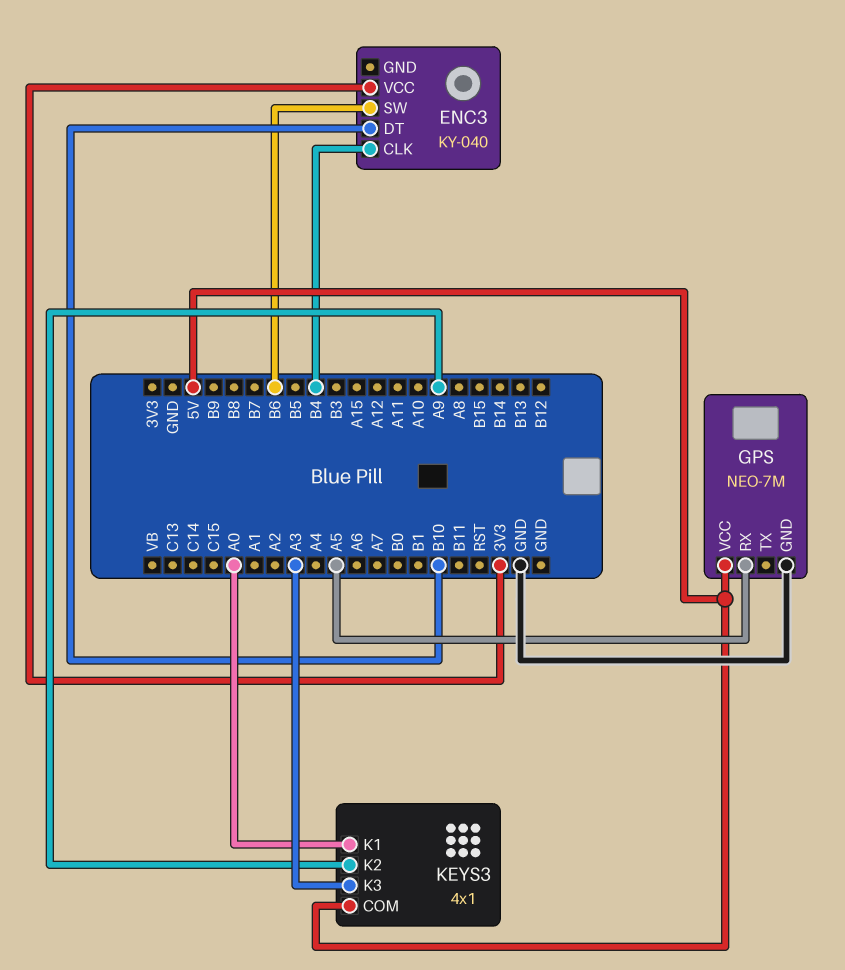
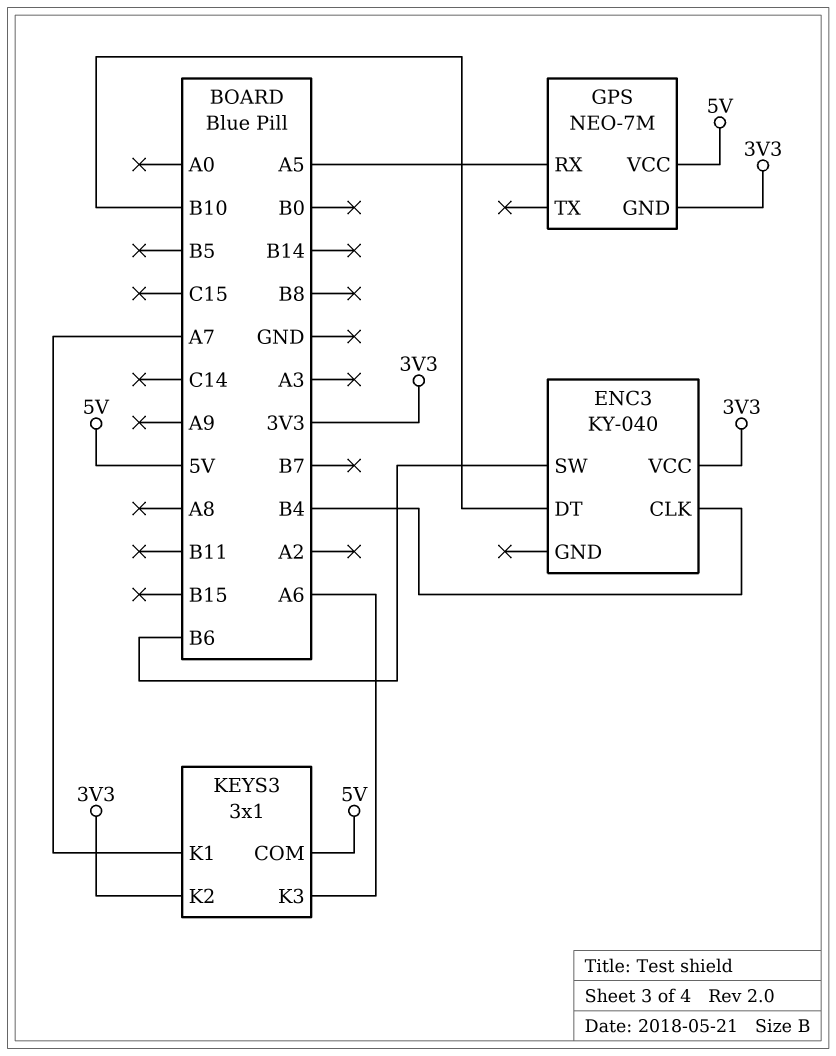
GPS pin GND: GND -> 3V3
KEYS3: 4x1 -> 3x1
KEYS3 pin K1: A0 -> A7
KEYS3 pin K2: A9 -> 3V3
KEYS3 pin K3: A3 -> A6

